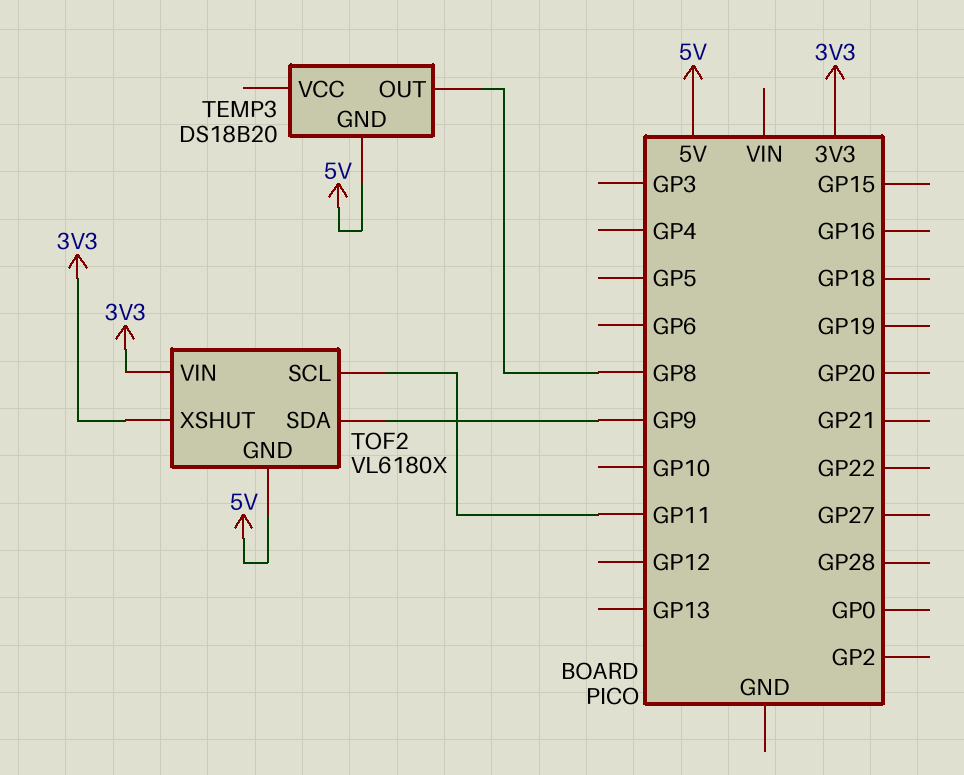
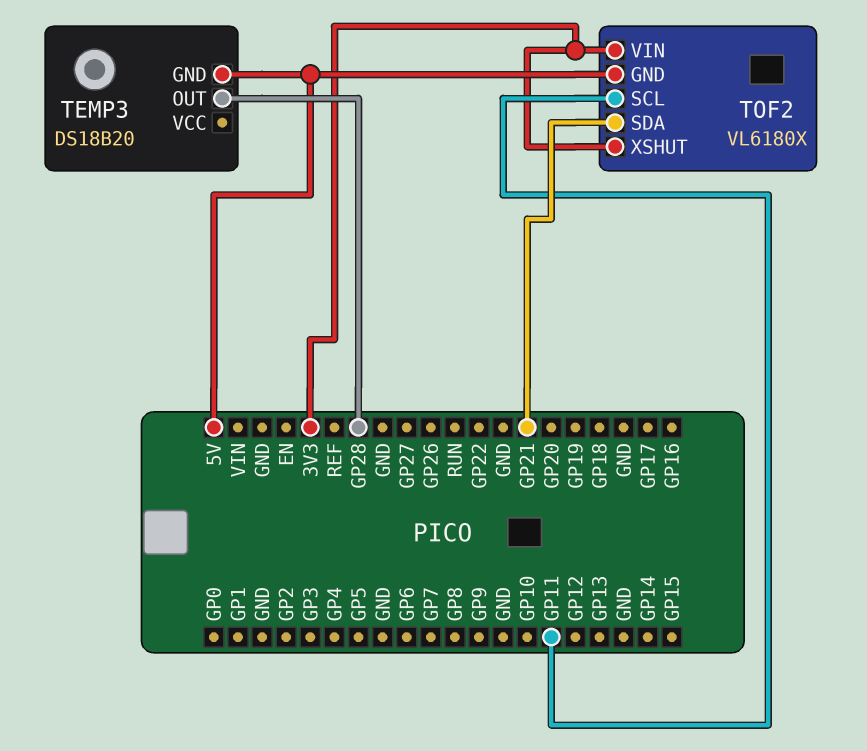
TEMP3 pin OUT: GP8 -> GP28
TOF2 pin SDA: GP9 -> GP21

